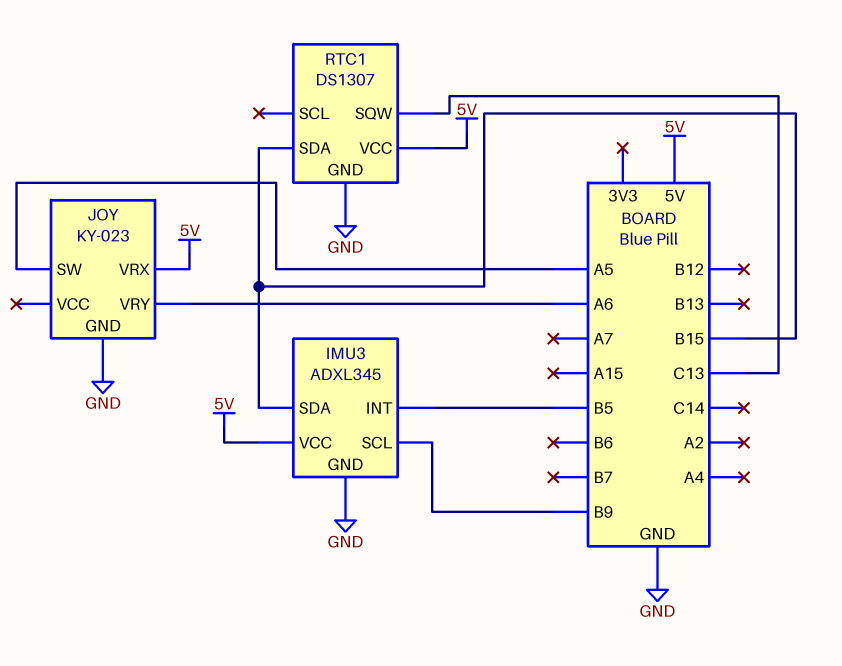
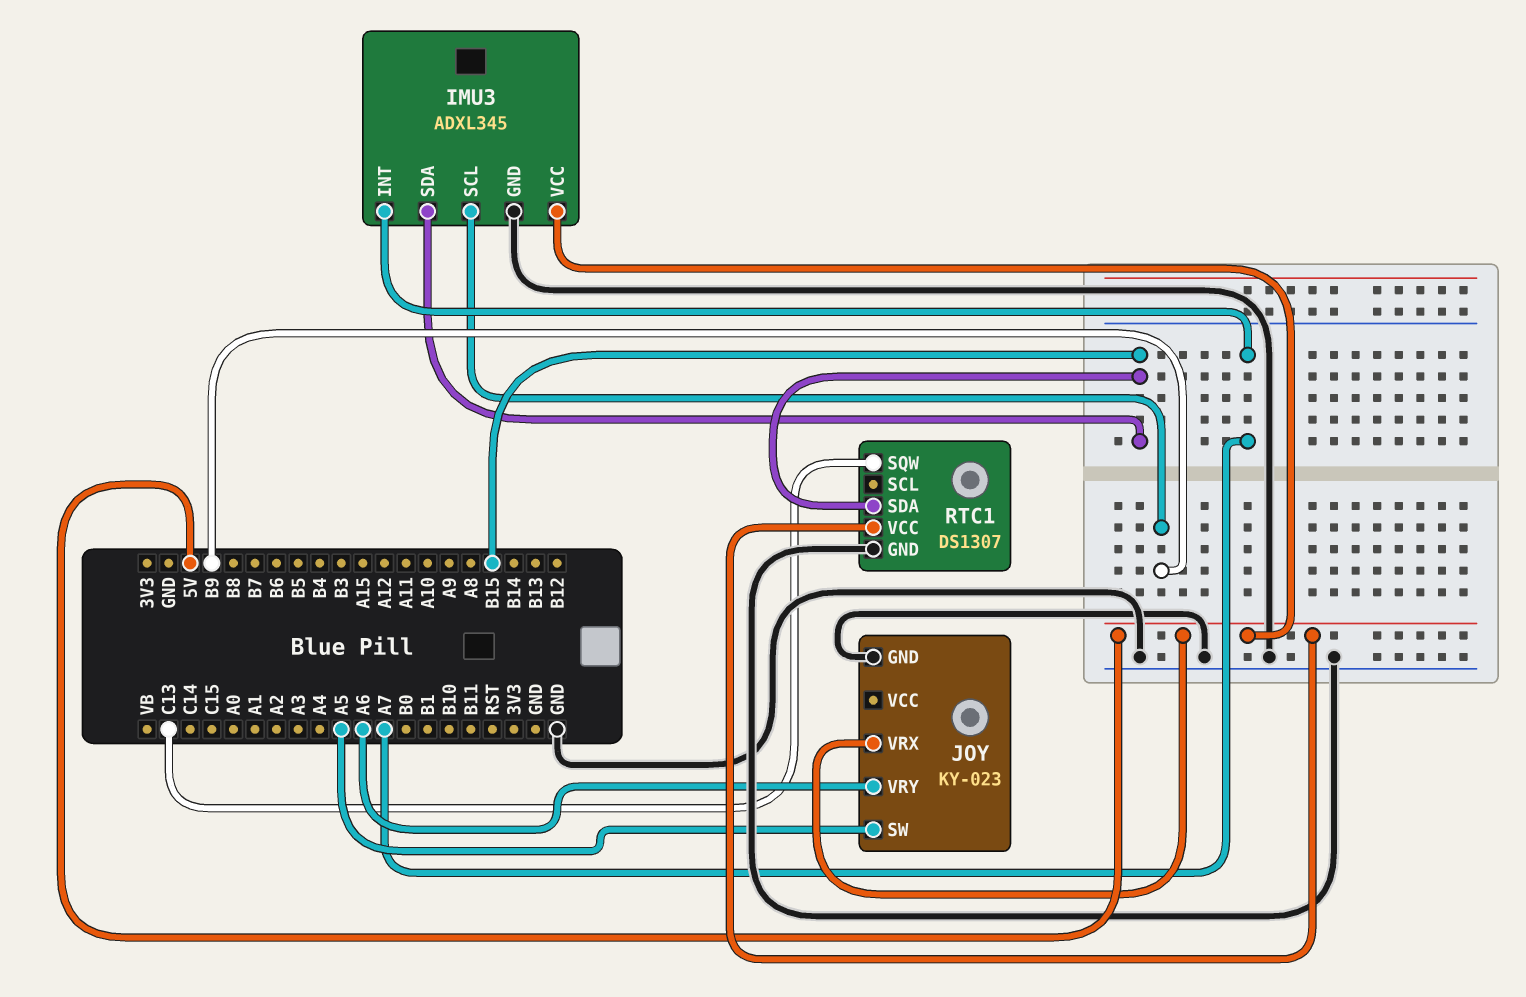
IMU3 pin INT: B5 -> A7

